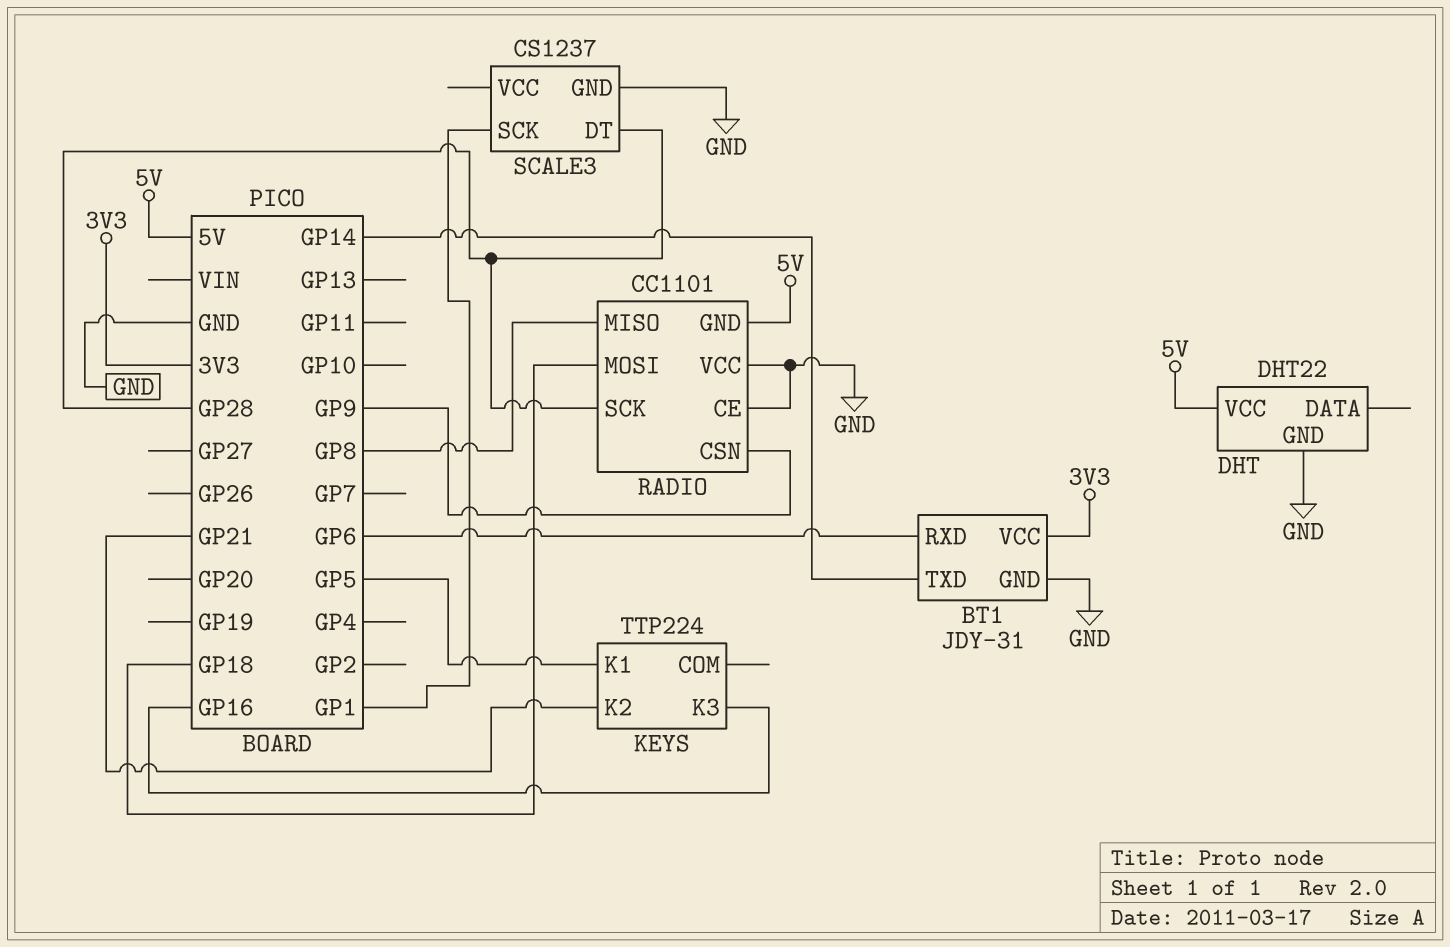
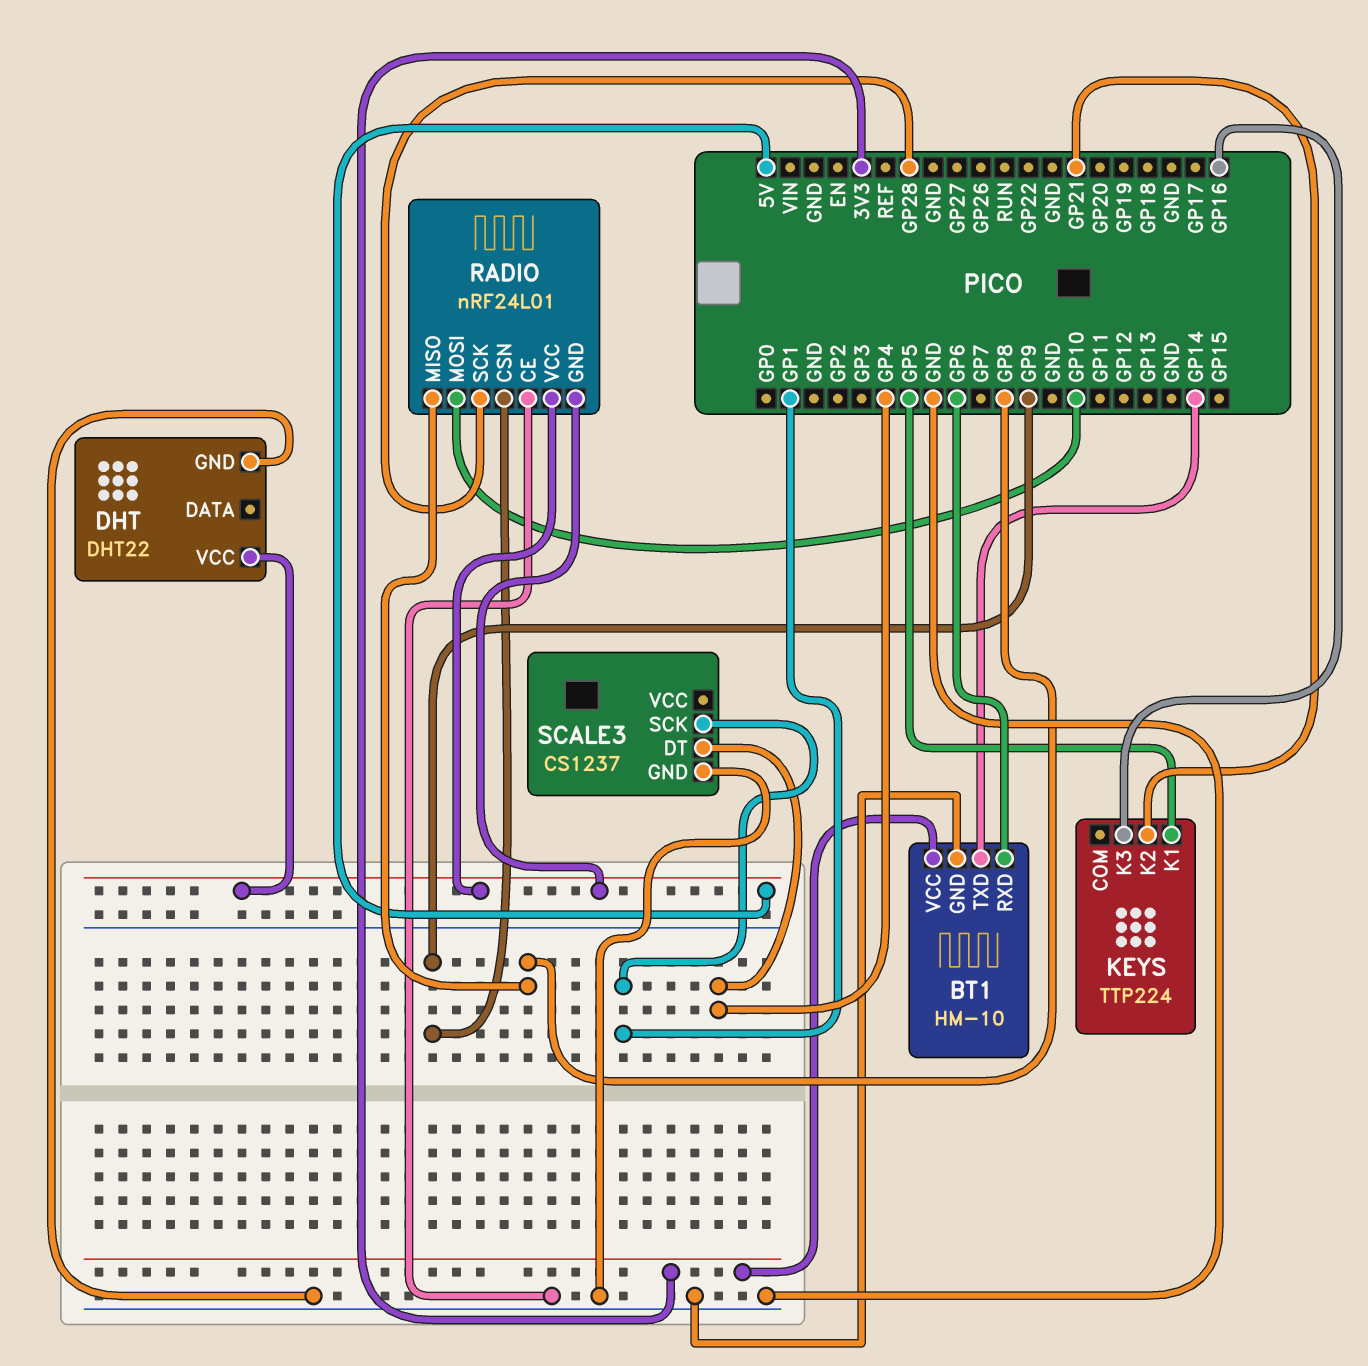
BT1: JDY-31 -> HM-10
RADIO: CC1101 -> nRF24L01
RADIO pin MOSI: GP18 -> GP10
RADIO pin VCC: GND -> 5V
SCALE3 pin DT: GP28 -> GP4

